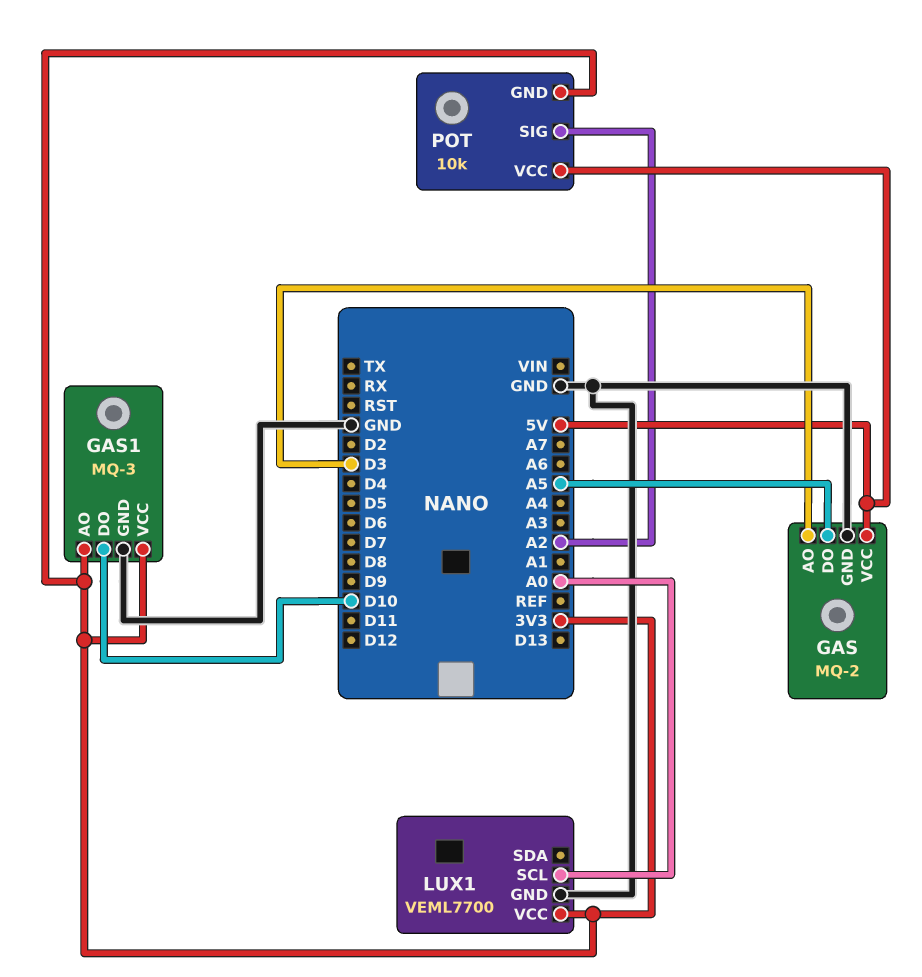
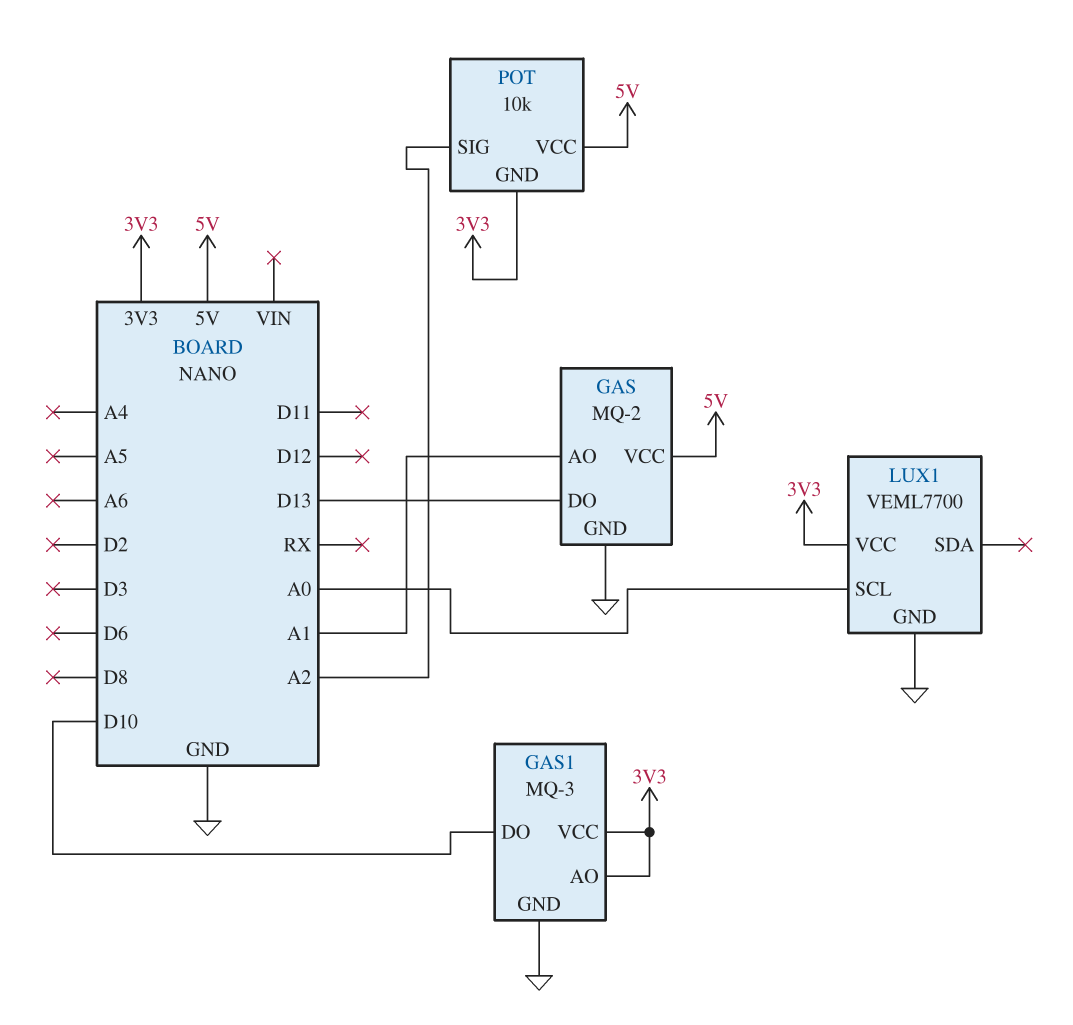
GAS pin AO: D3 -> A1
GAS pin DO: A5 -> D13

